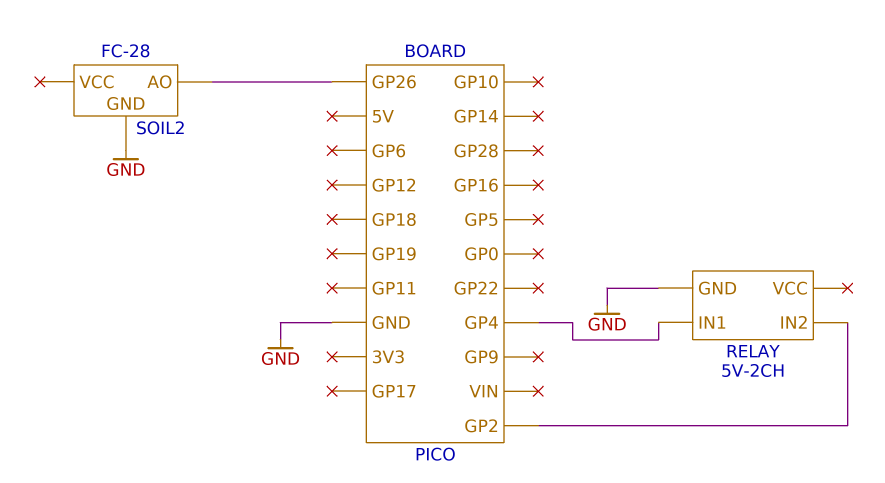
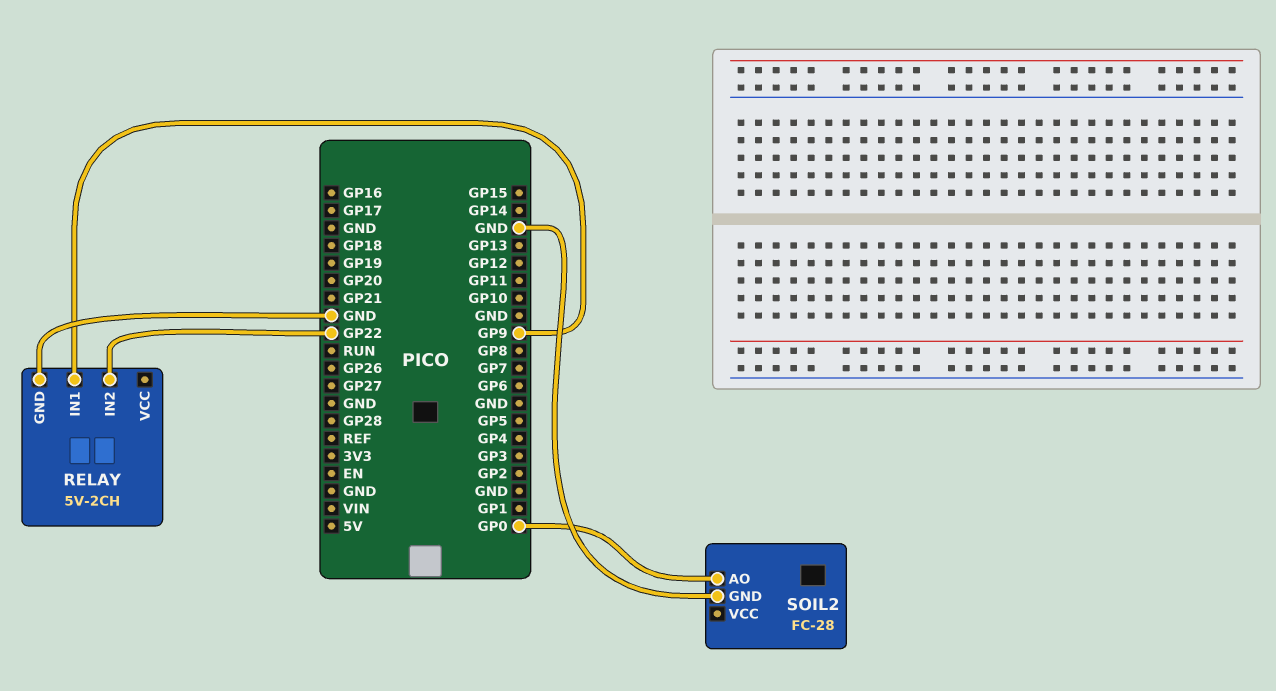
RELAY pin IN1: GP4 -> GP9
RELAY pin IN2: GP2 -> GP22
SOIL2 pin AO: GP26 -> GP0

